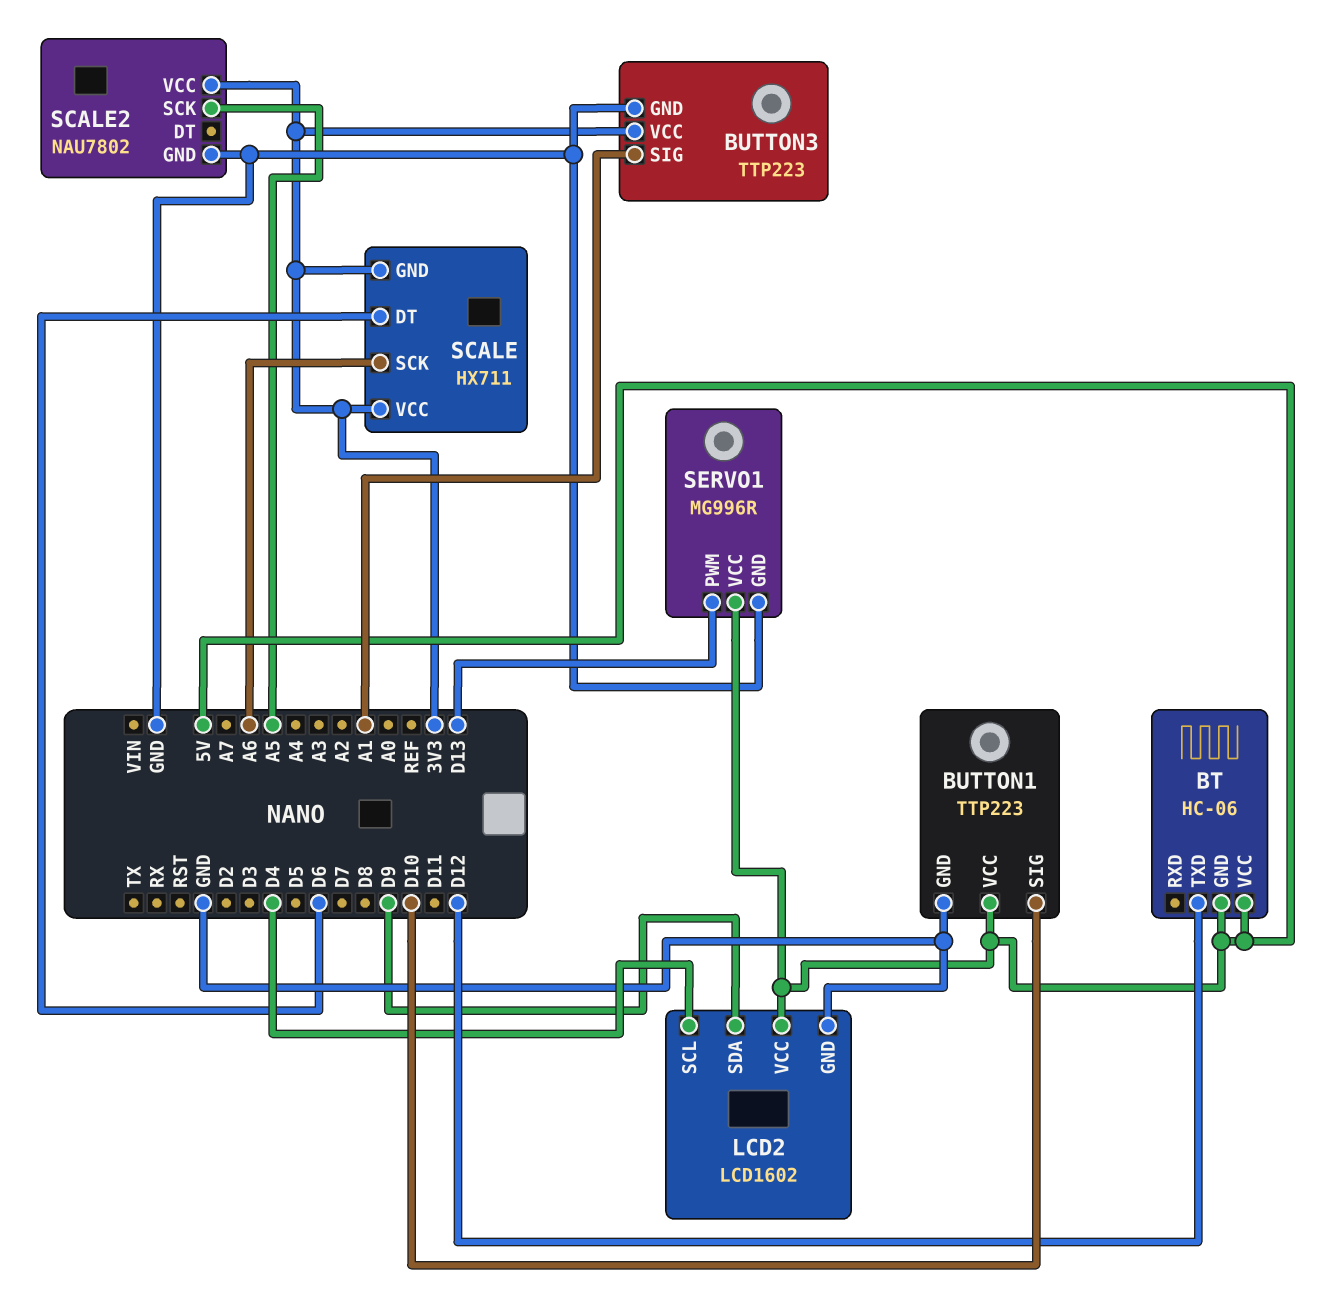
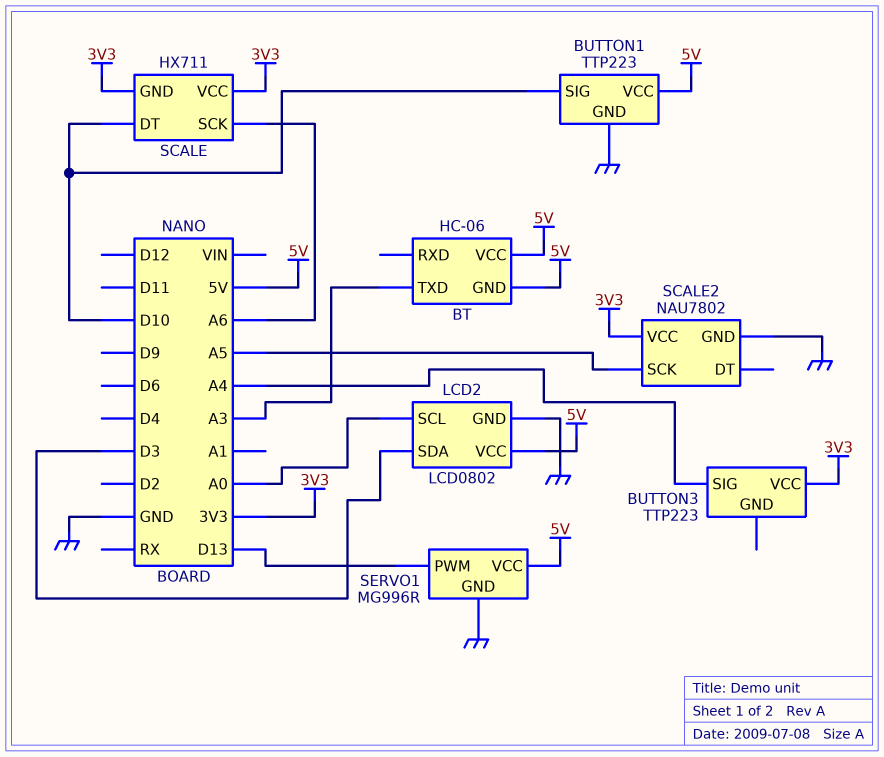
BT pin TXD: D12 -> A3
BUTTON3 pin GND: GND -> none
BUTTON3 pin SIG: A1 -> A4
LCD2: LCD1602 -> LCD0802
LCD2 pin SCL: D4 -> A0
LCD2 pin SDA: D9 -> D3
SCALE pin DT: D6 -> D10

